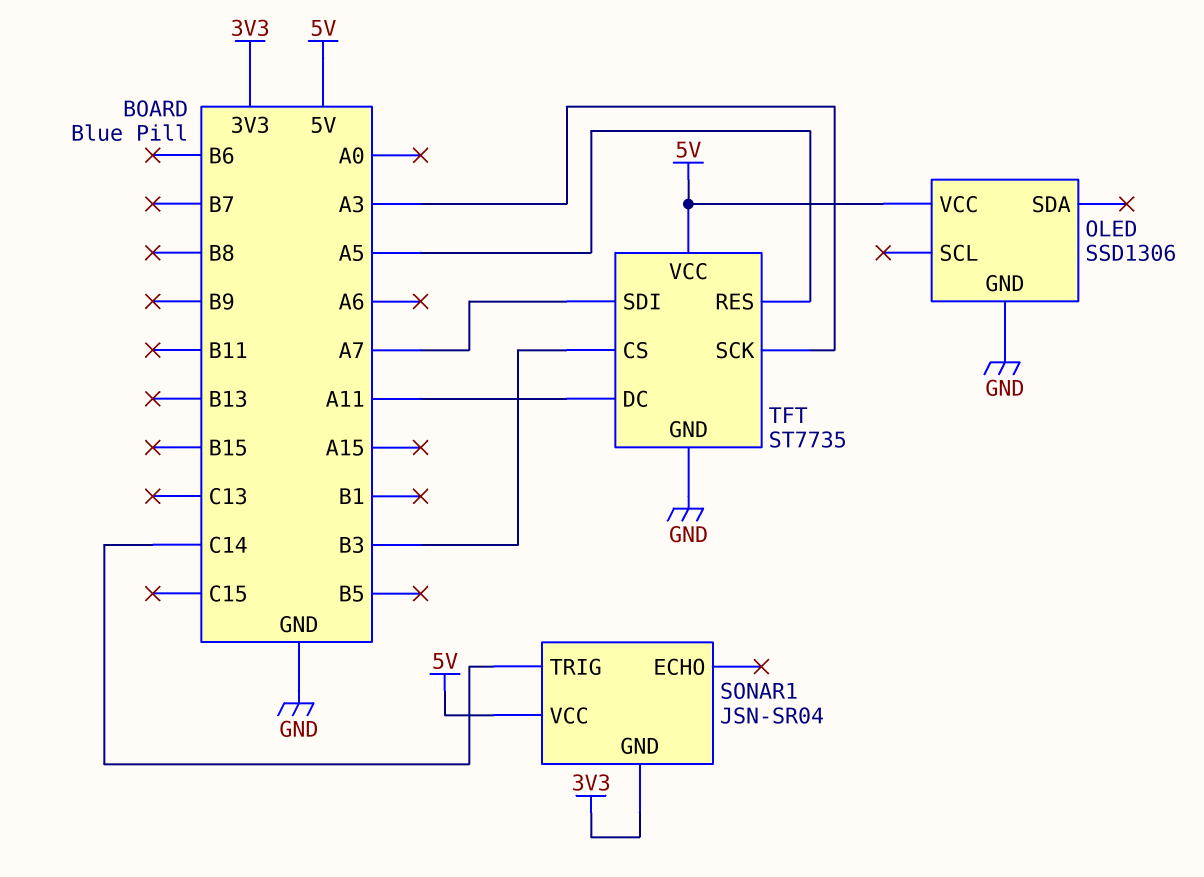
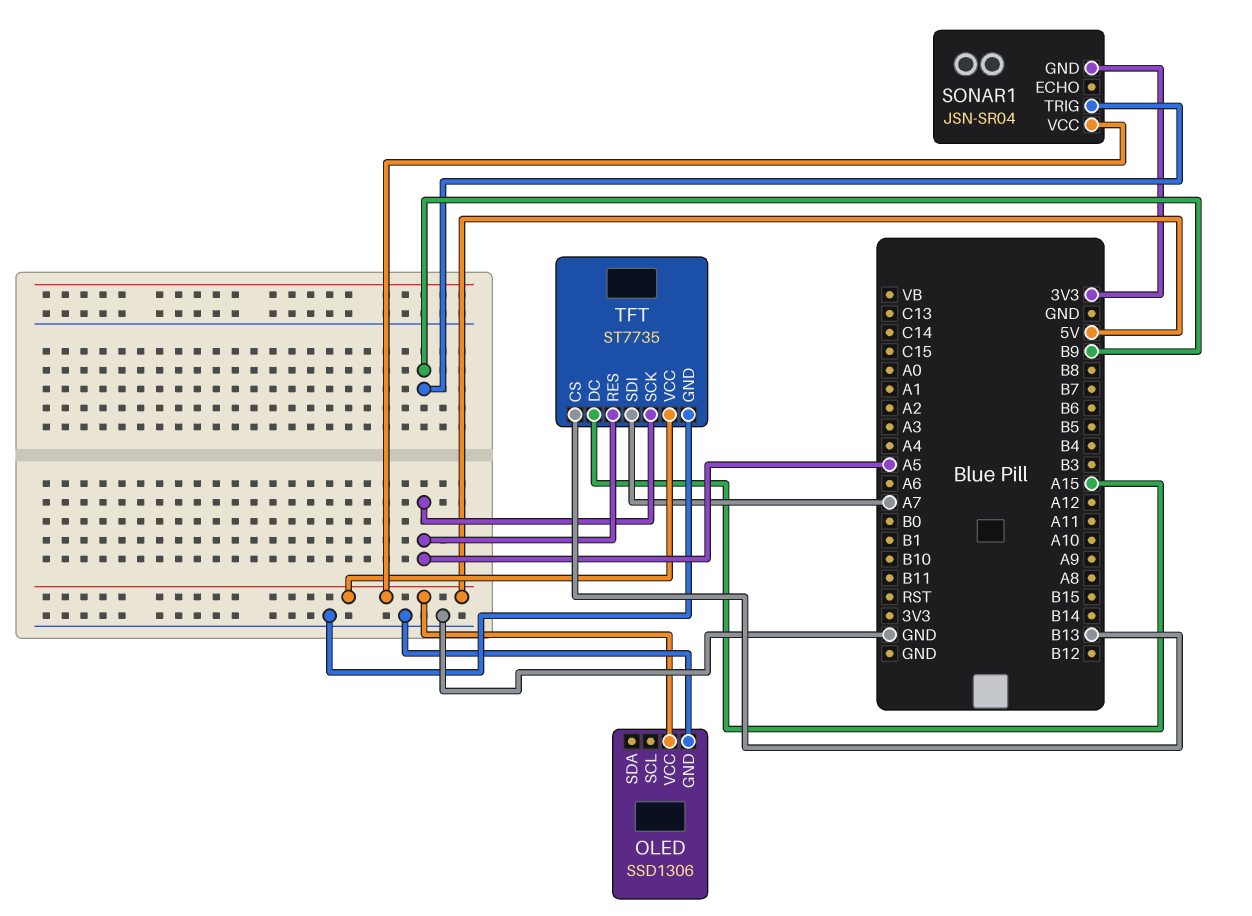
SONAR1 pin TRIG: C14 -> B9
TFT pin CS: B3 -> B13
TFT pin DC: A11 -> A15
TFT pin SCK: A3 -> A5

